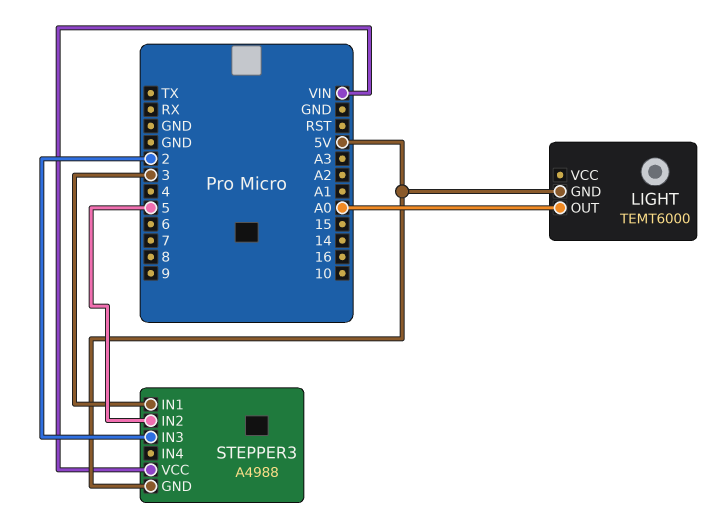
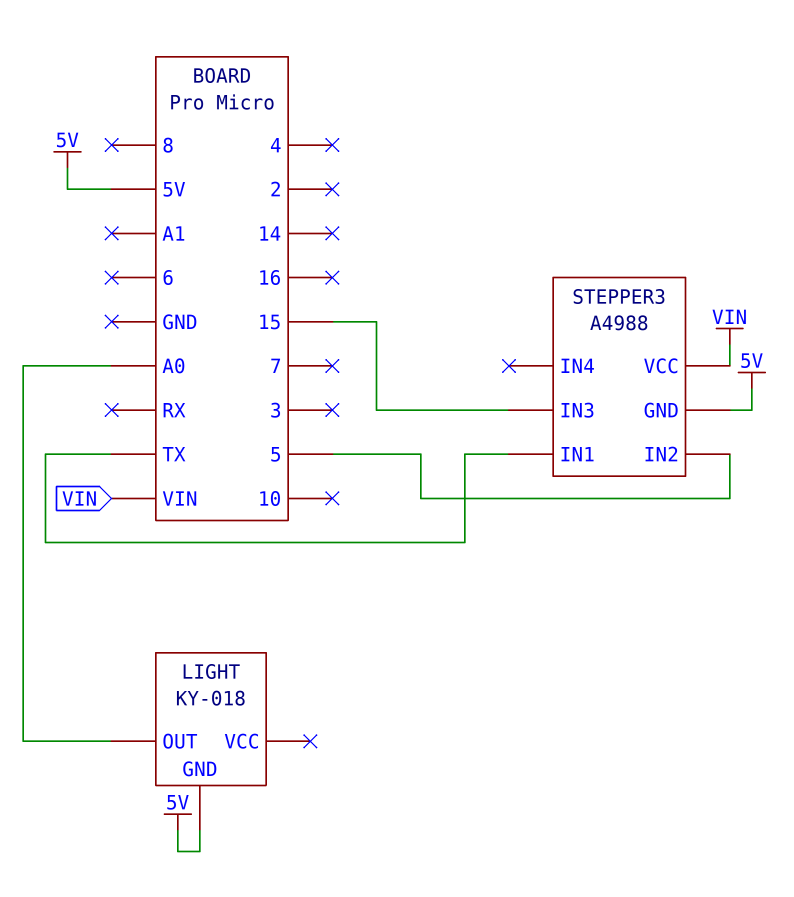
LIGHT: TEMT6000 -> KY-018
STEPPER3 pin IN1: 3 -> TX
STEPPER3 pin IN3: 2 -> 15

